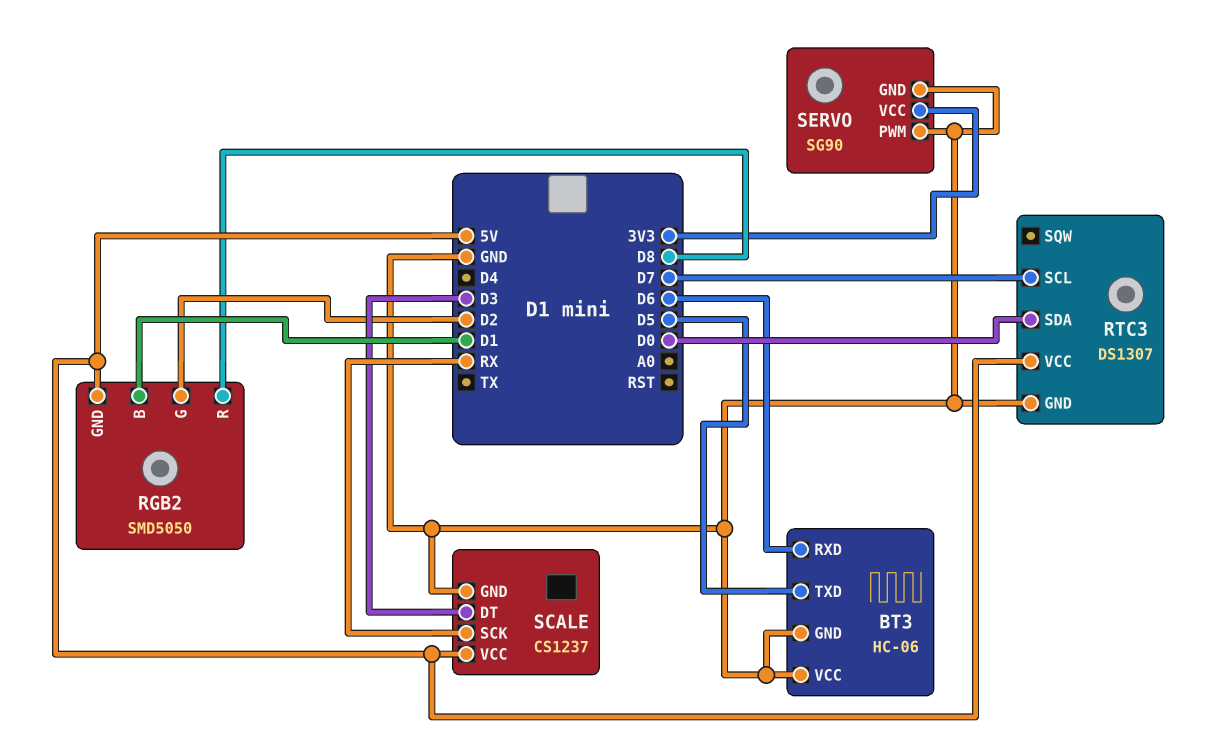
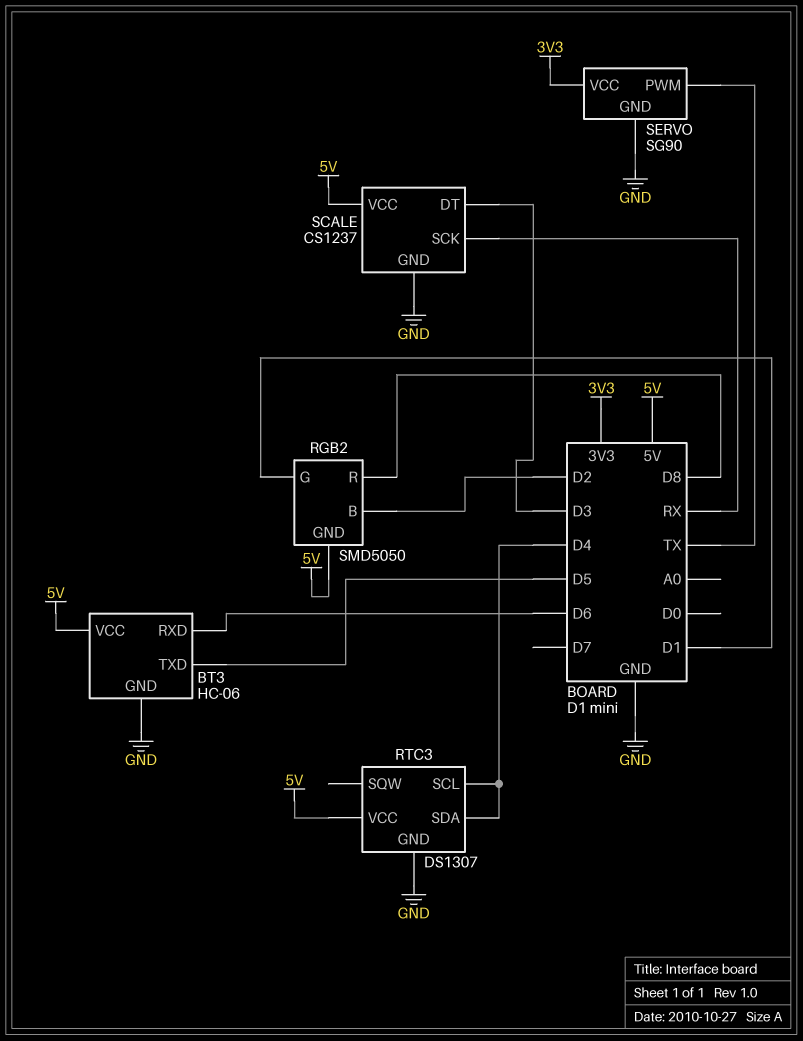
BT3 pin VCC: GND -> 5V
RGB2 pin B: D1 -> D2
RGB2 pin G: D2 -> D1
RTC3 pin SCL: D7 -> D4
RTC3 pin SDA: D0 -> D4
SERVO pin PWM: GND -> TX

